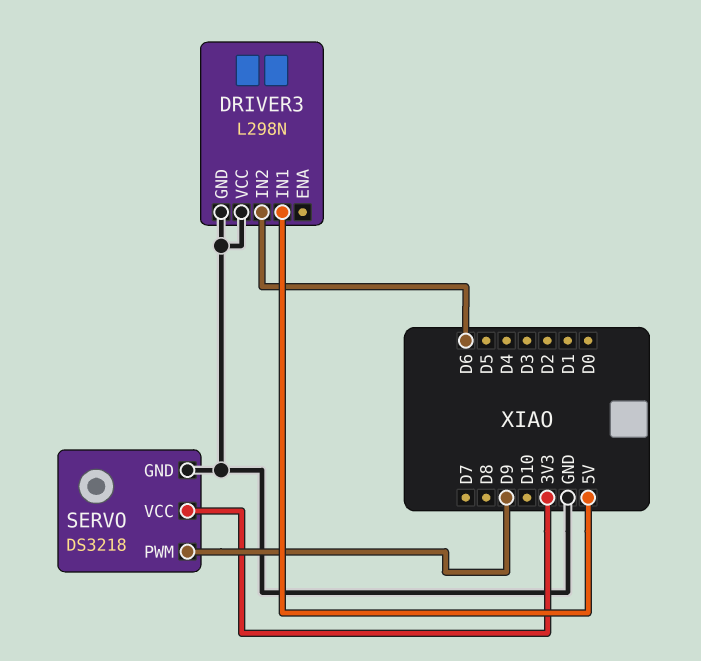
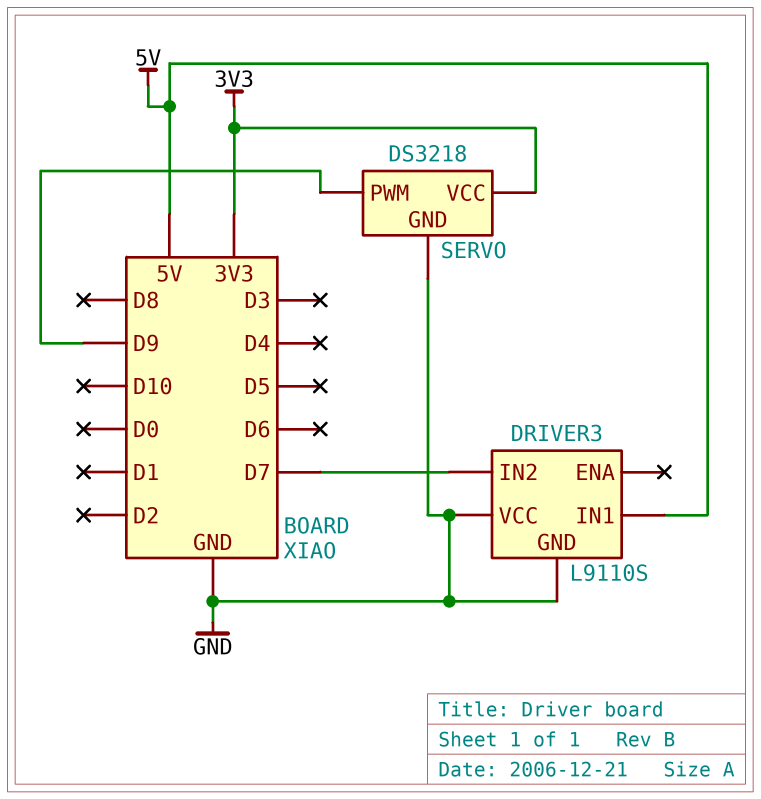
DRIVER3: L298N -> L9110S
DRIVER3 pin IN2: D6 -> D7

